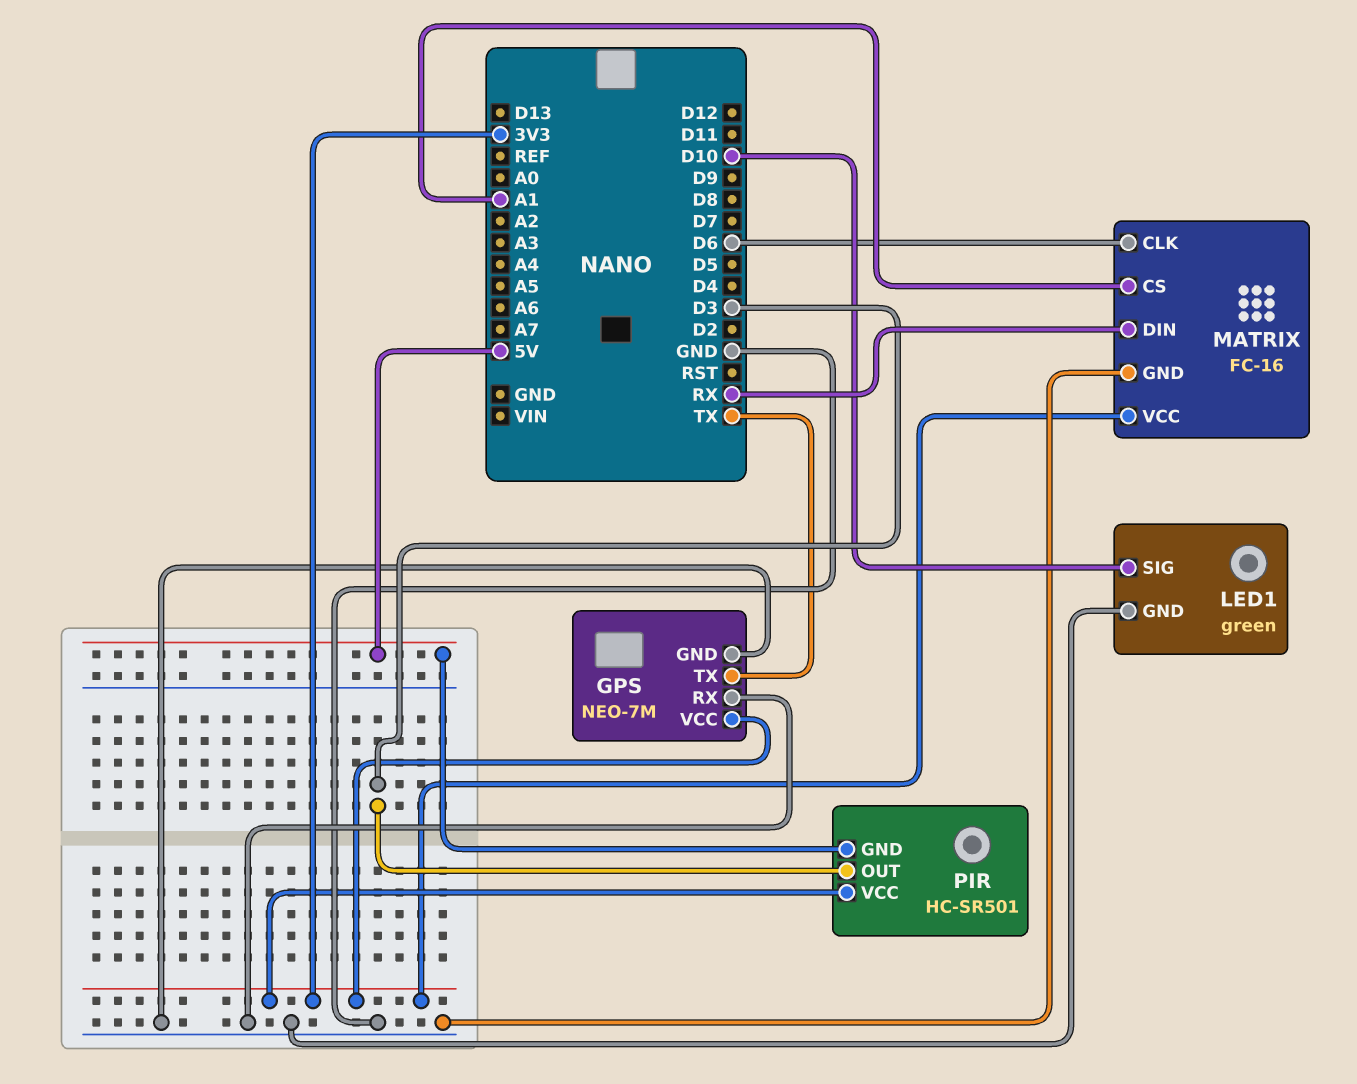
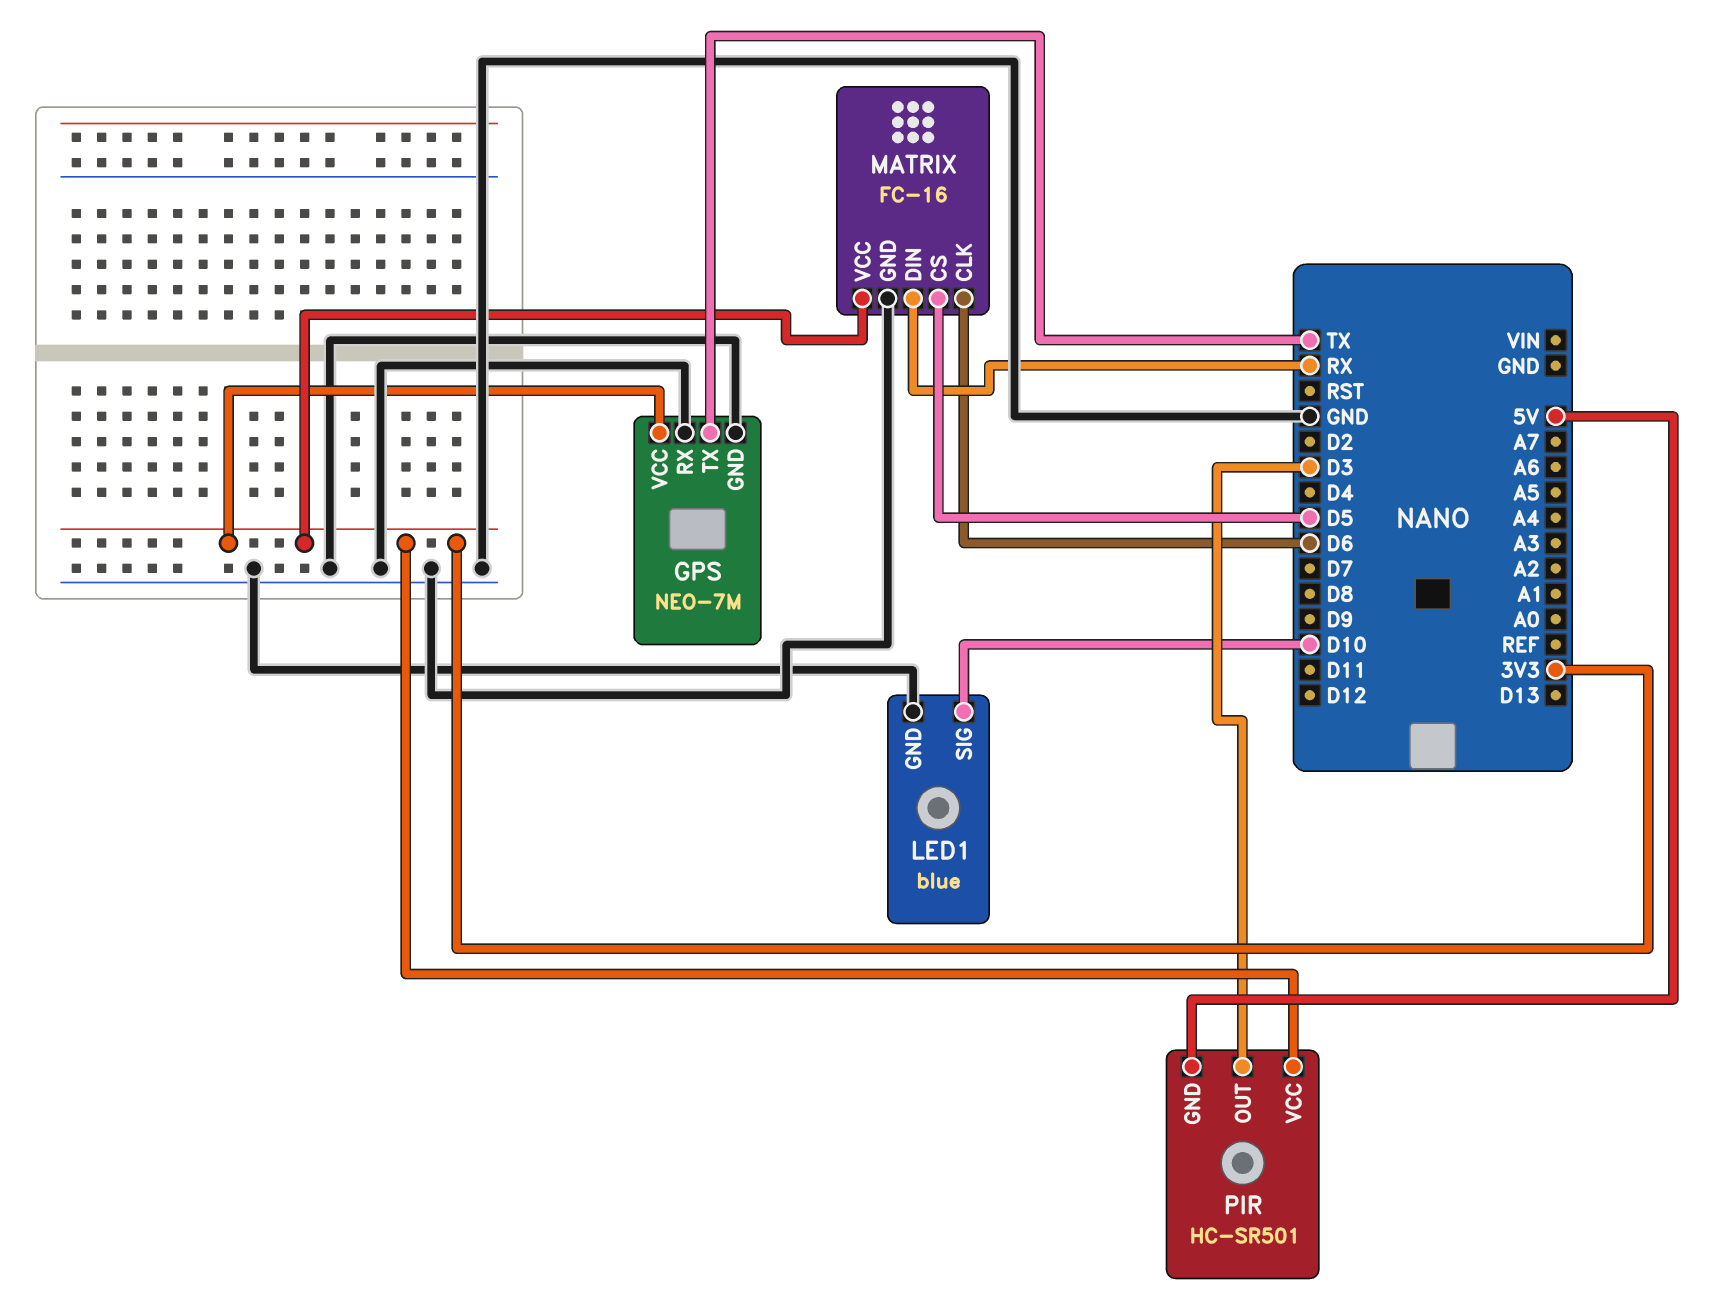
LED1: green -> blue
MATRIX pin CS: A1 -> D5

